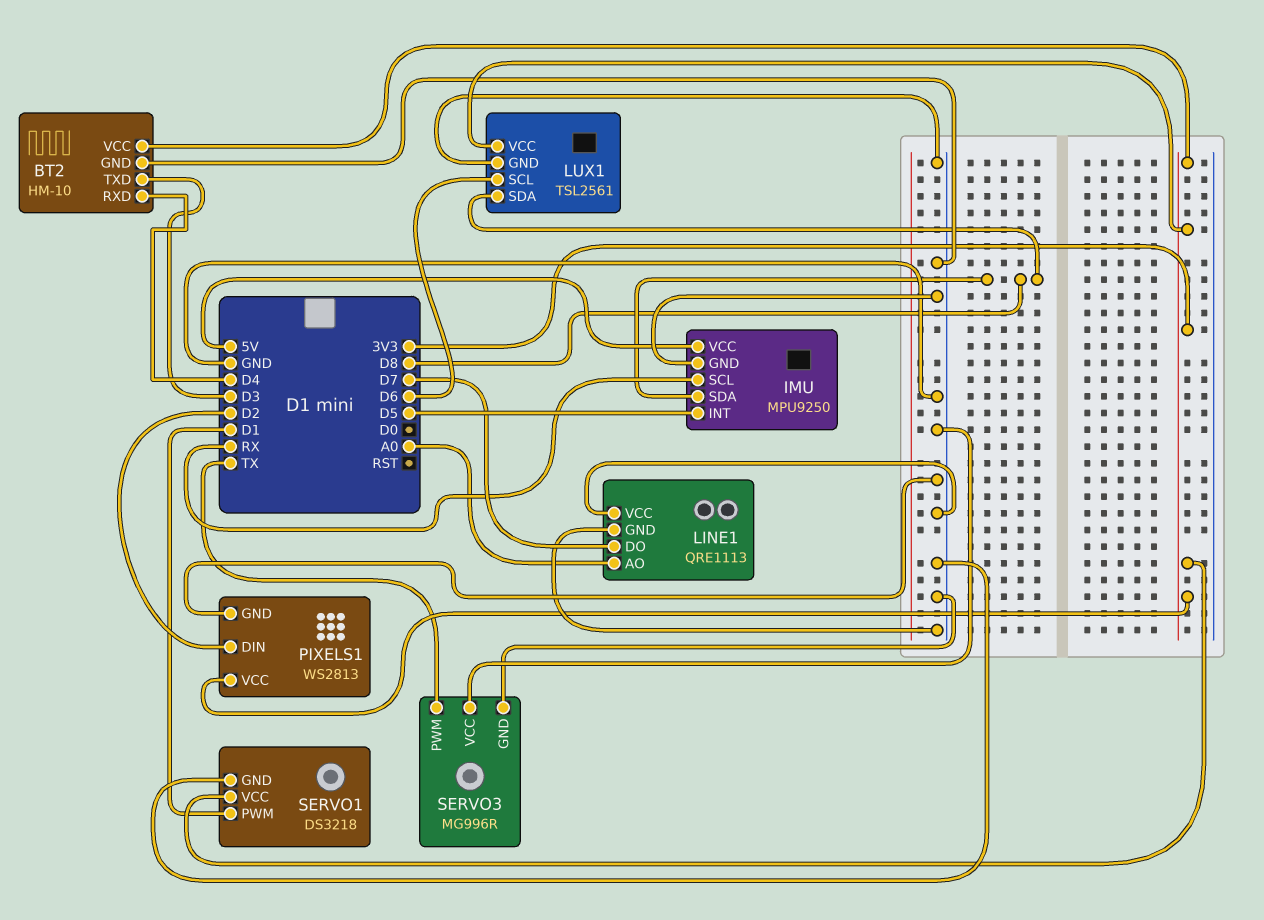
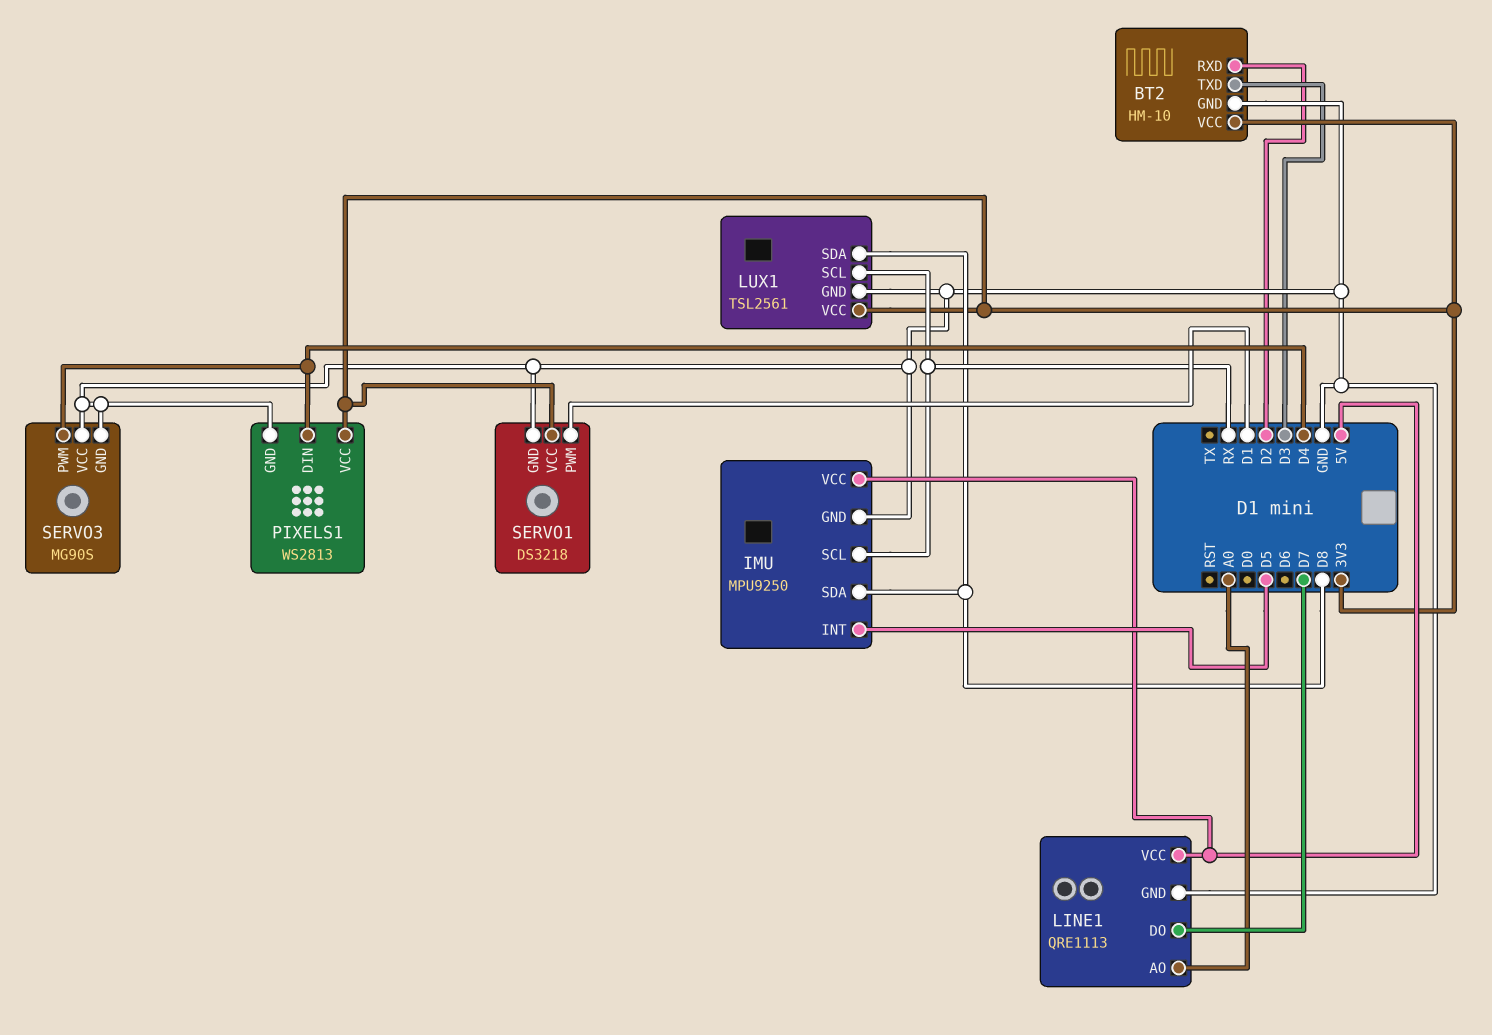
BT2 pin RXD: D4 -> D2
LINE1 pin VCC: GND -> 5V
LUX1 pin SCL: D6 -> RX
PIXELS1 pin DIN: D2 -> D4
SERVO3: MG996R -> MG90S
SERVO3 pin PWM: TX -> D4

